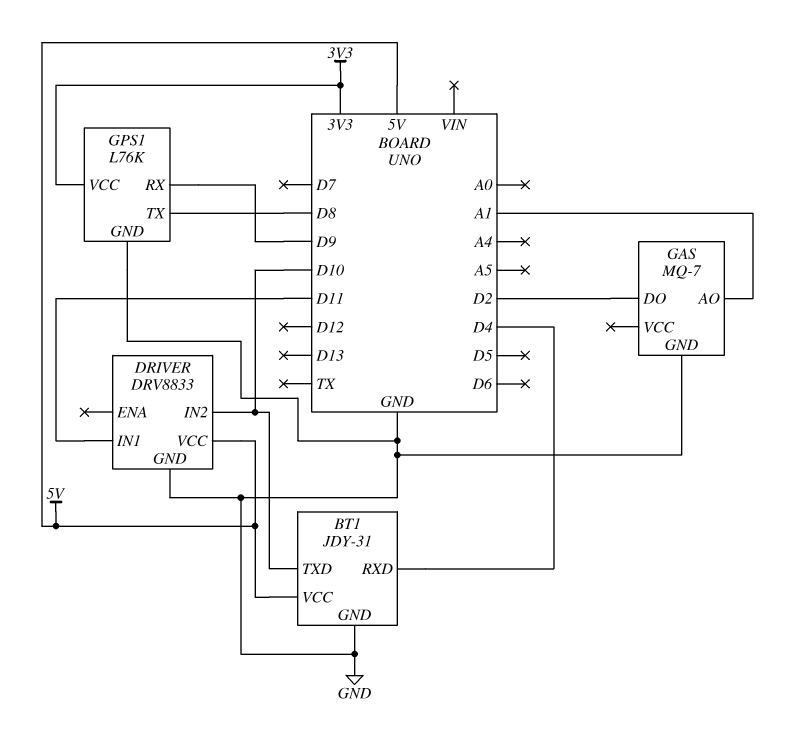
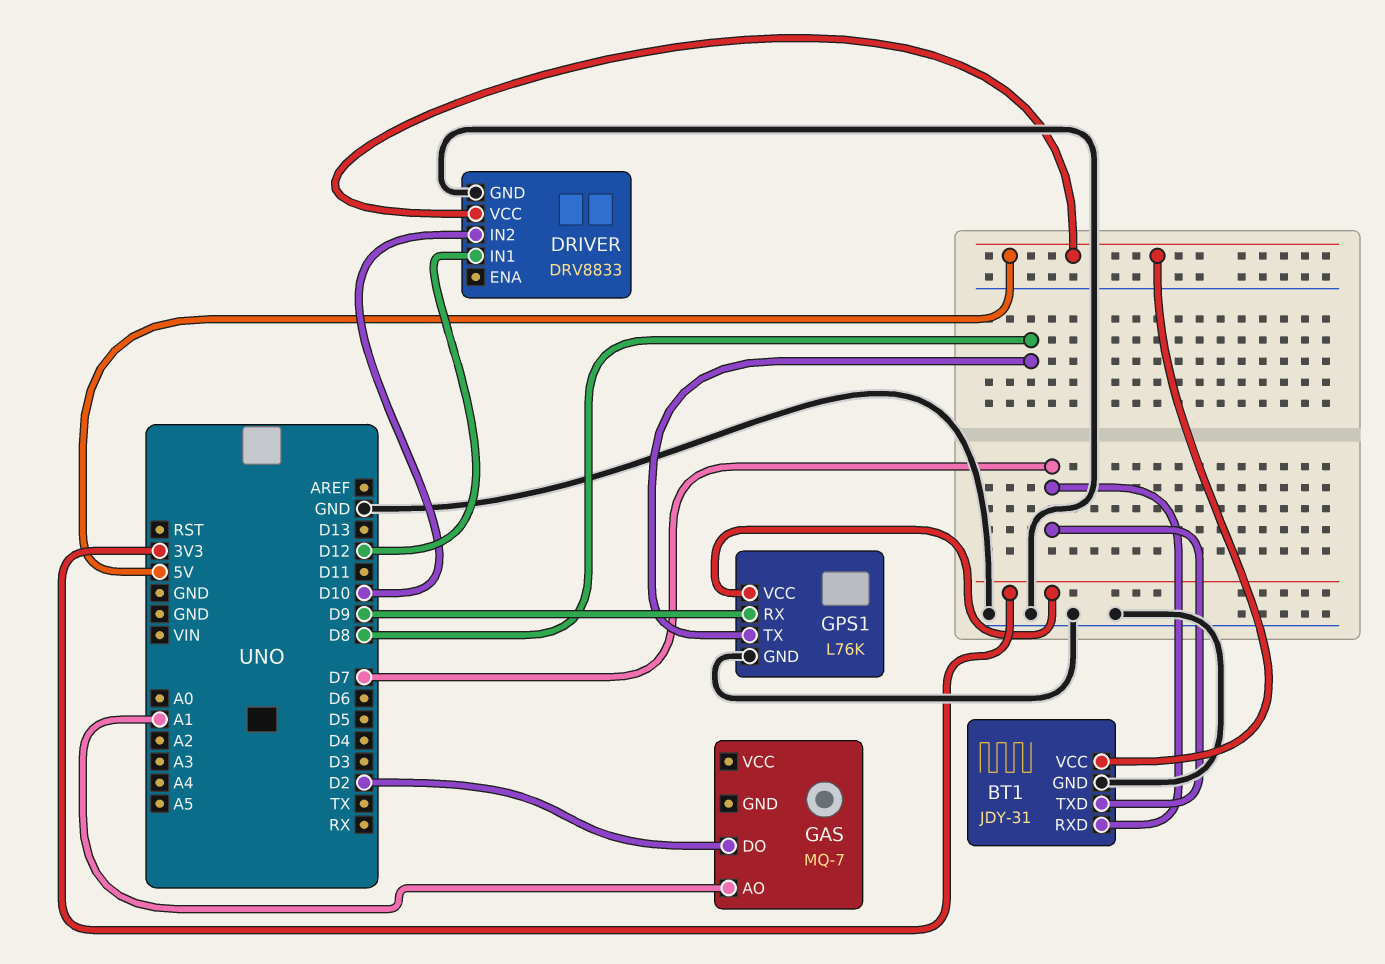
BT1 pin RXD: D4 -> D7
BT1 pin TXD: D10 -> D7
DRIVER pin IN1: D11 -> D12
GAS pin GND: GND -> none

